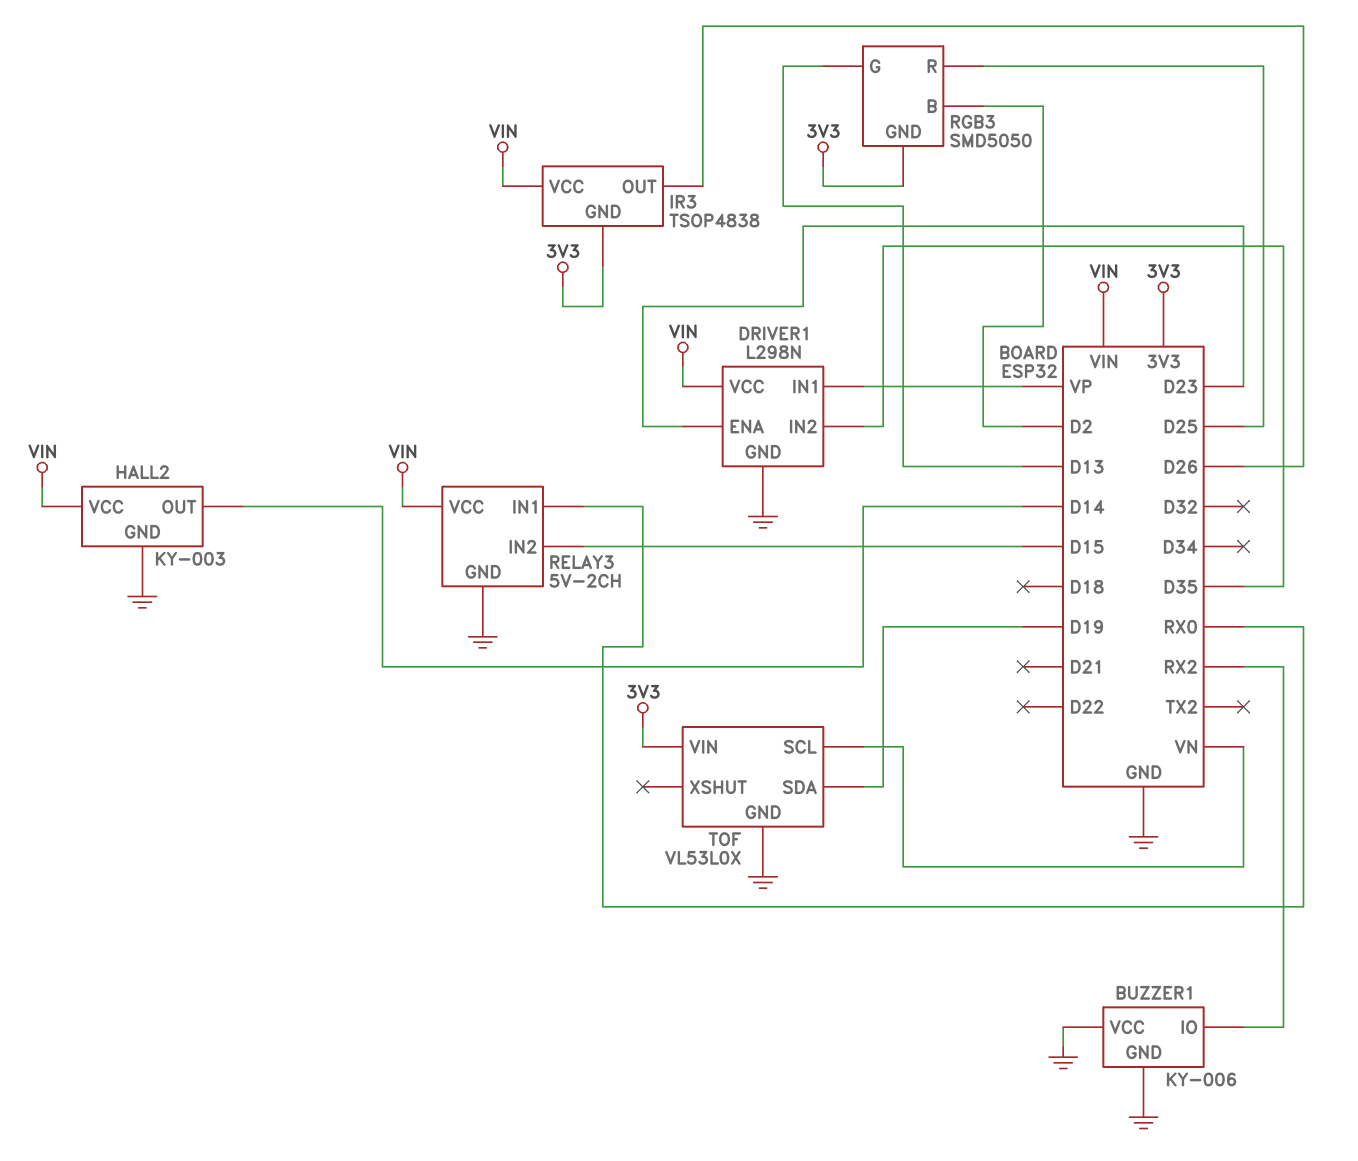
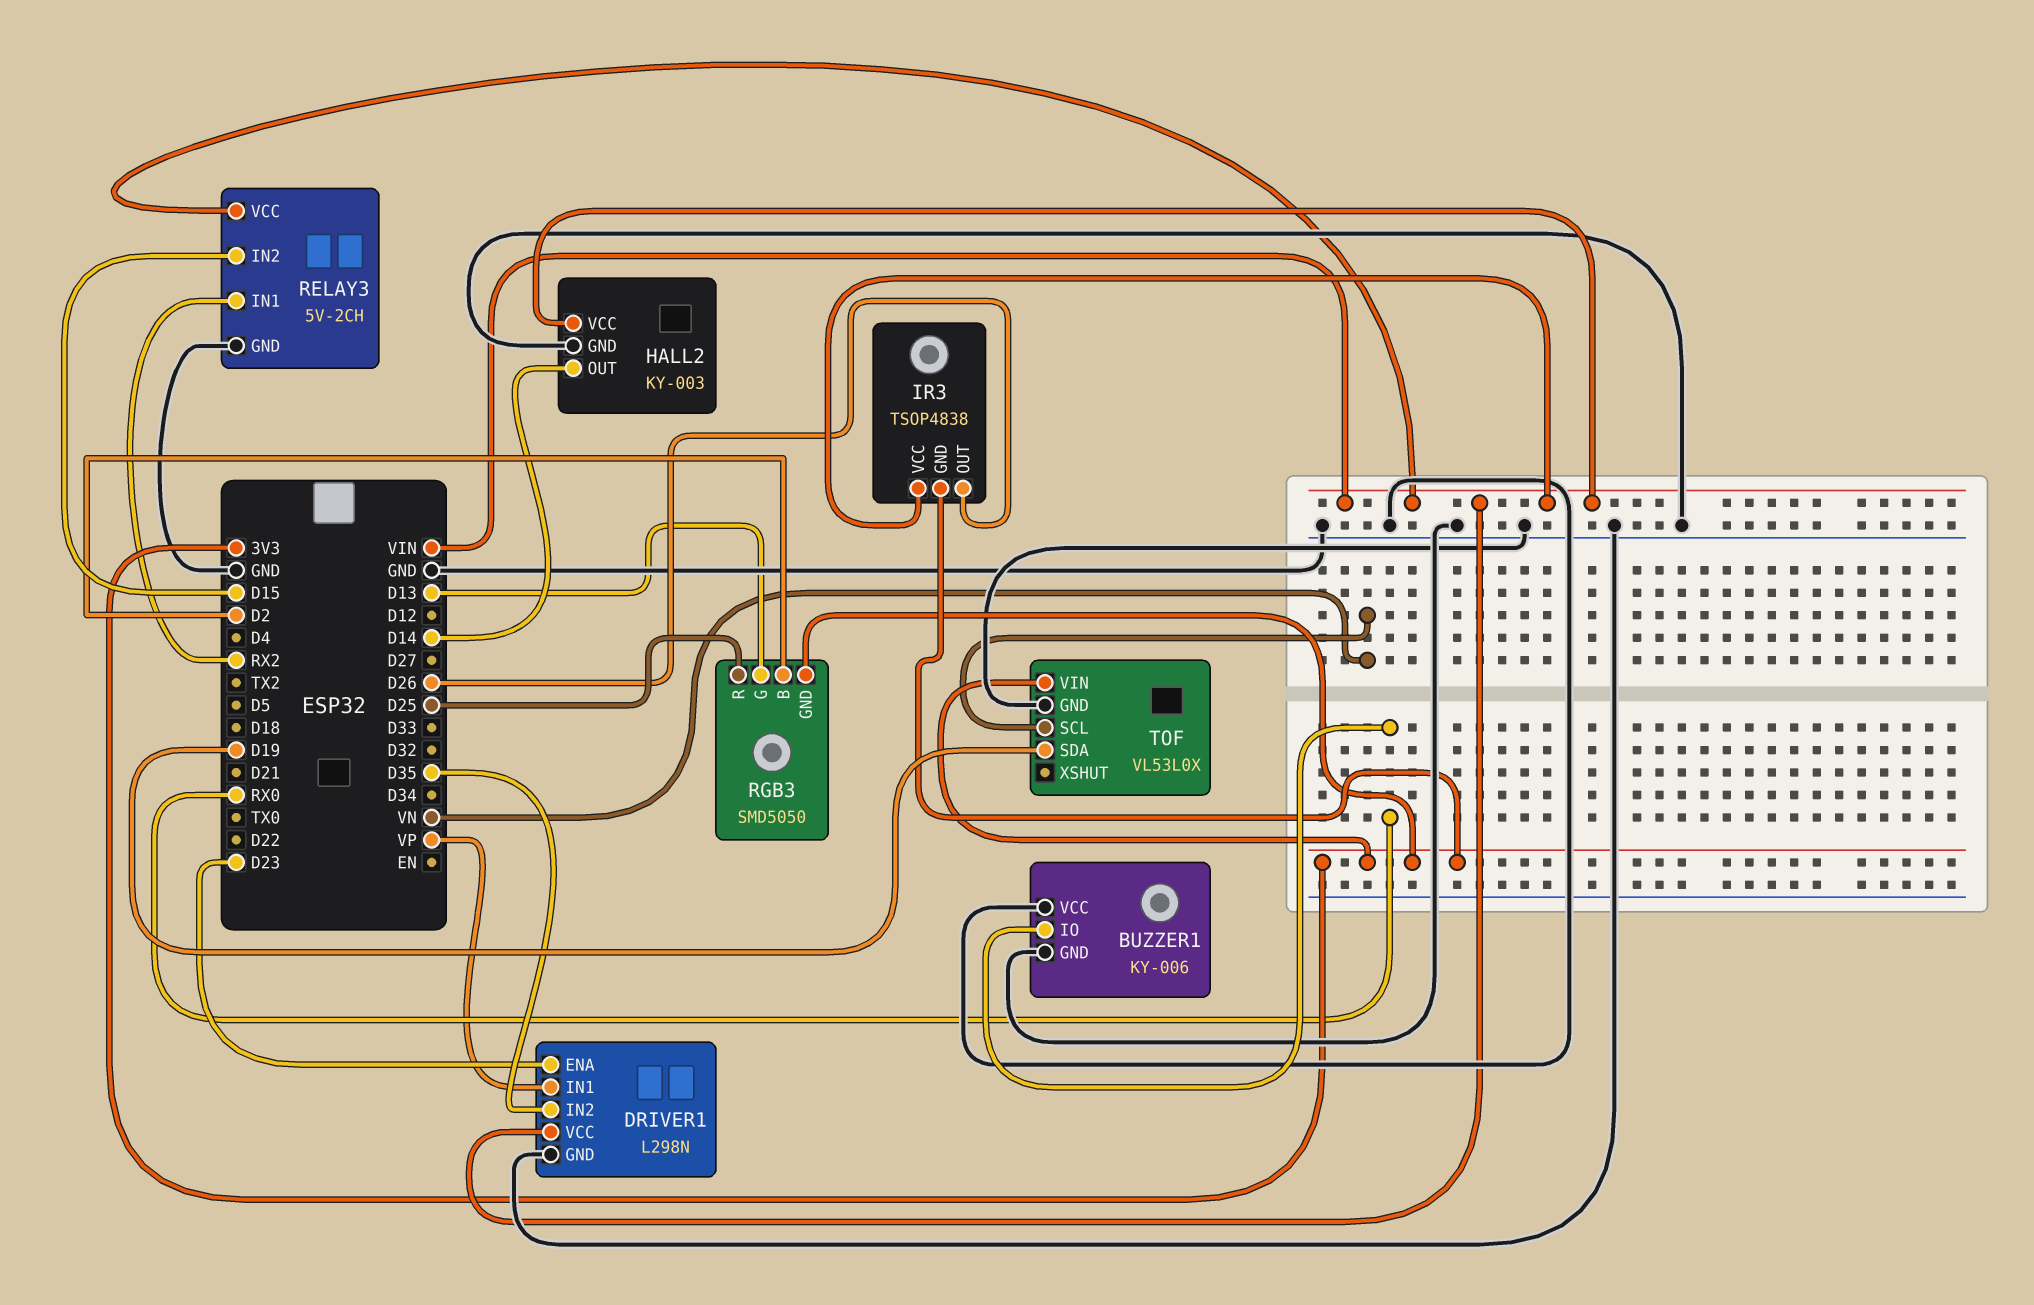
BUZZER1 pin IO: RX2 -> RX0
RELAY3 pin IN1: RX0 -> RX2

